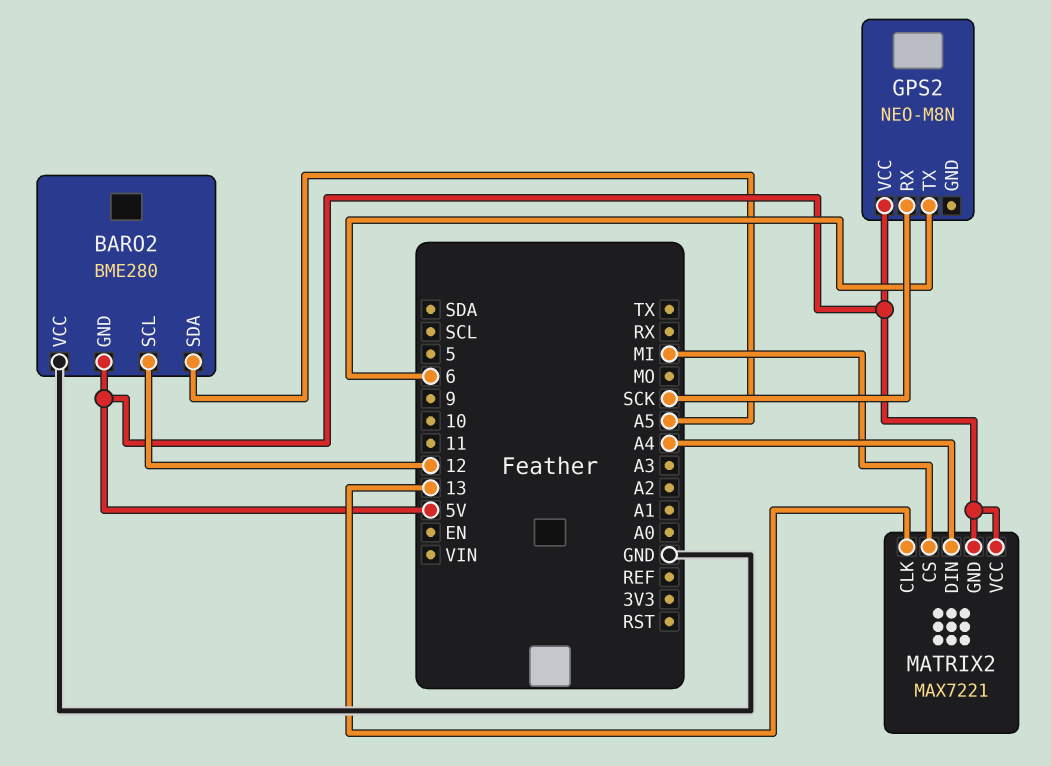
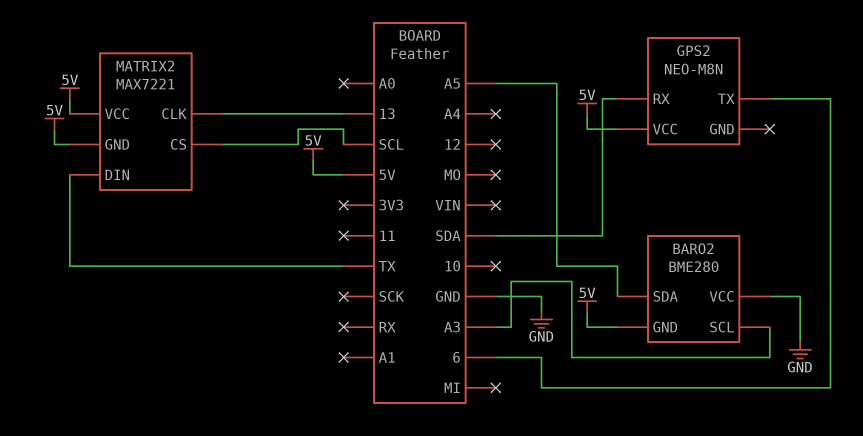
BARO2 pin SCL: 12 -> A3
GPS2 pin RX: SCK -> SDA
MATRIX2 pin CS: MI -> SCL
MATRIX2 pin DIN: A4 -> TX

